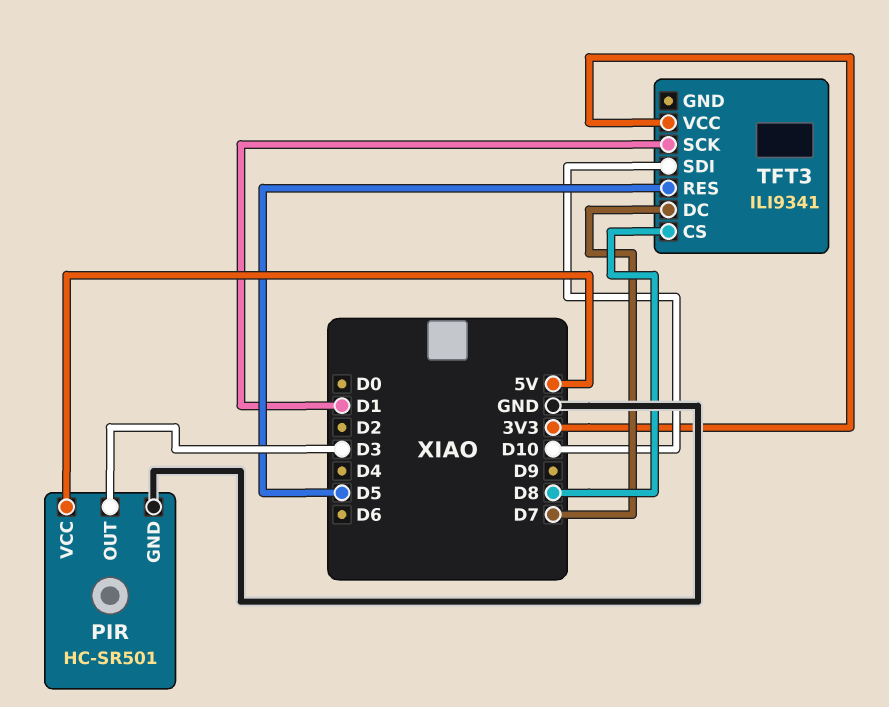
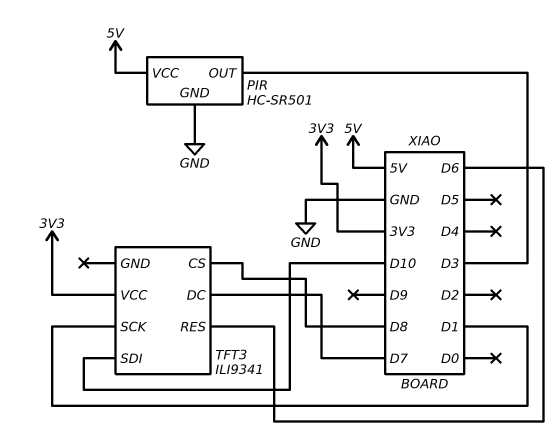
TFT3 pin RES: D5 -> D6

